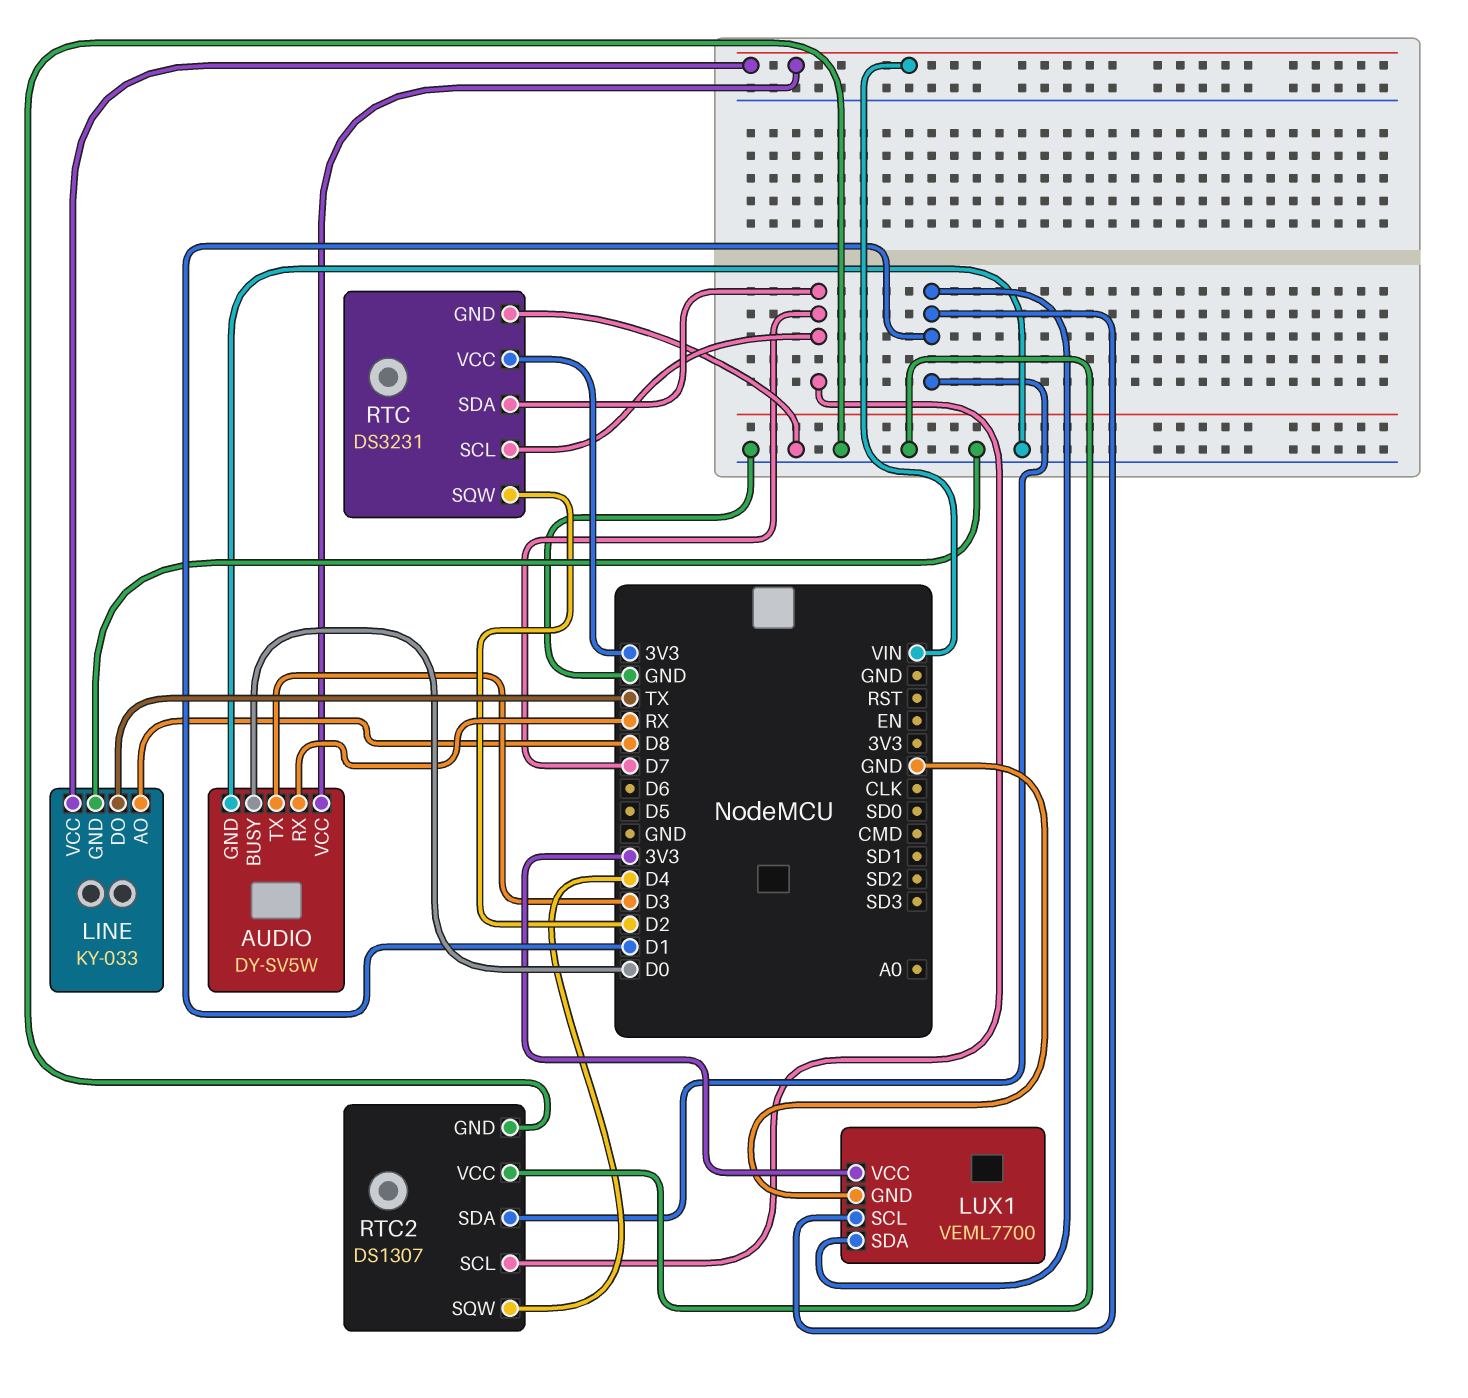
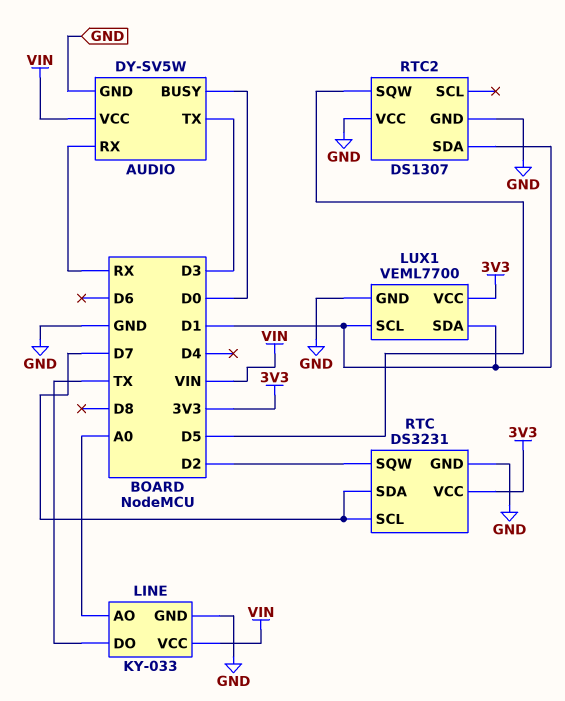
LINE pin AO: D8 -> A0
RTC2 pin SCL: D7 -> none
RTC2 pin SQW: D4 -> D5

